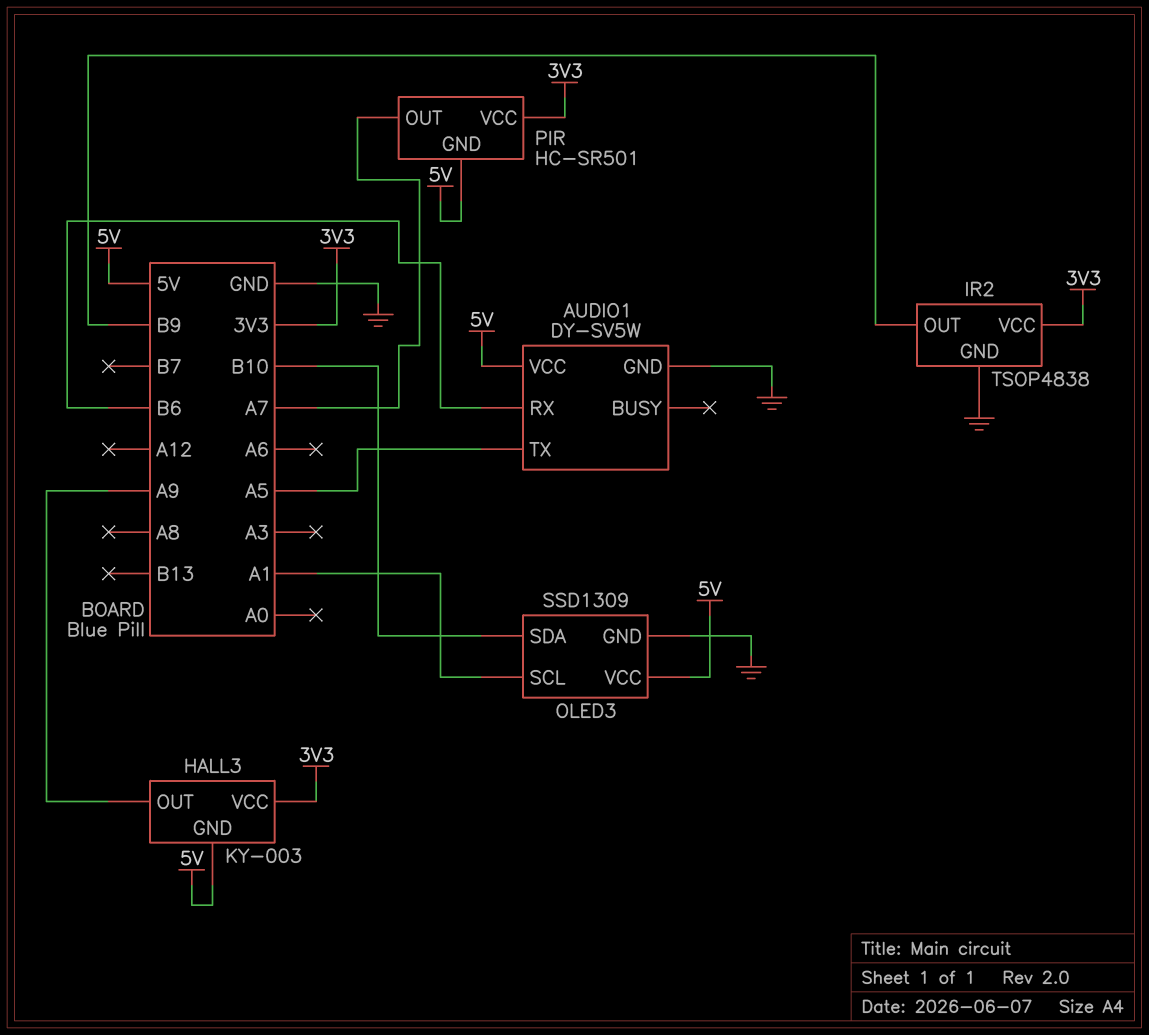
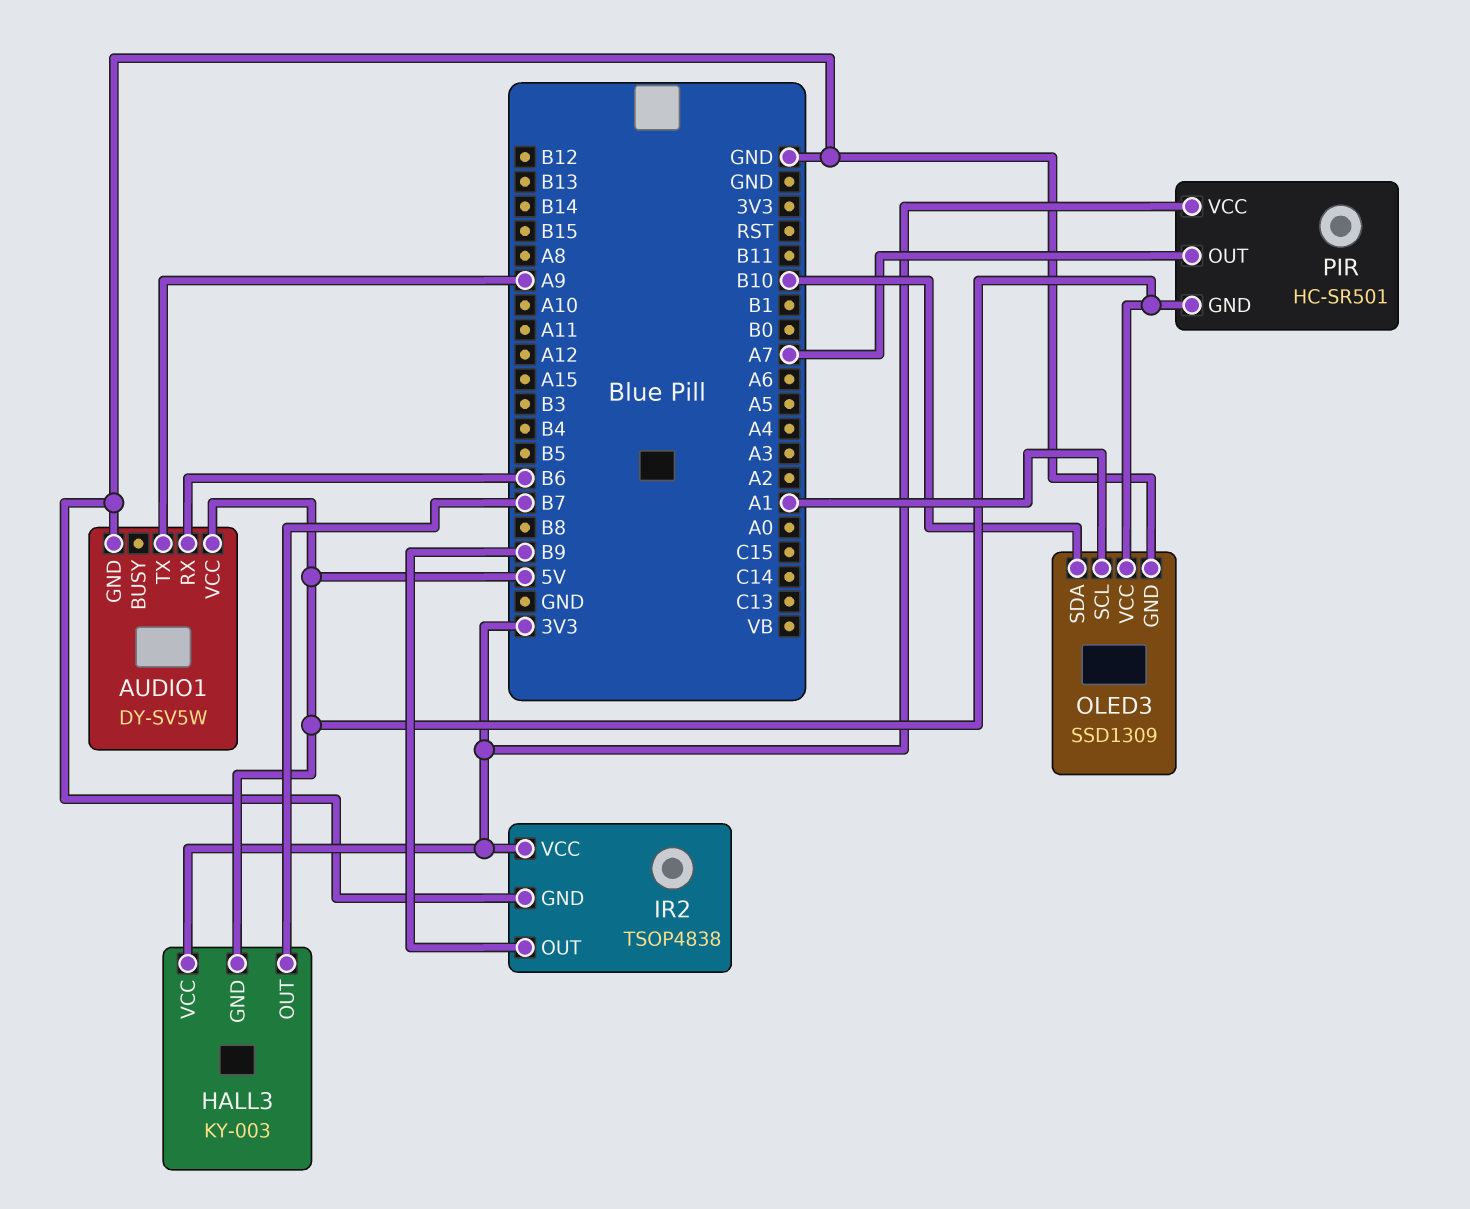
AUDIO1 pin TX: A5 -> A9
HALL3 pin OUT: A9 -> B7

